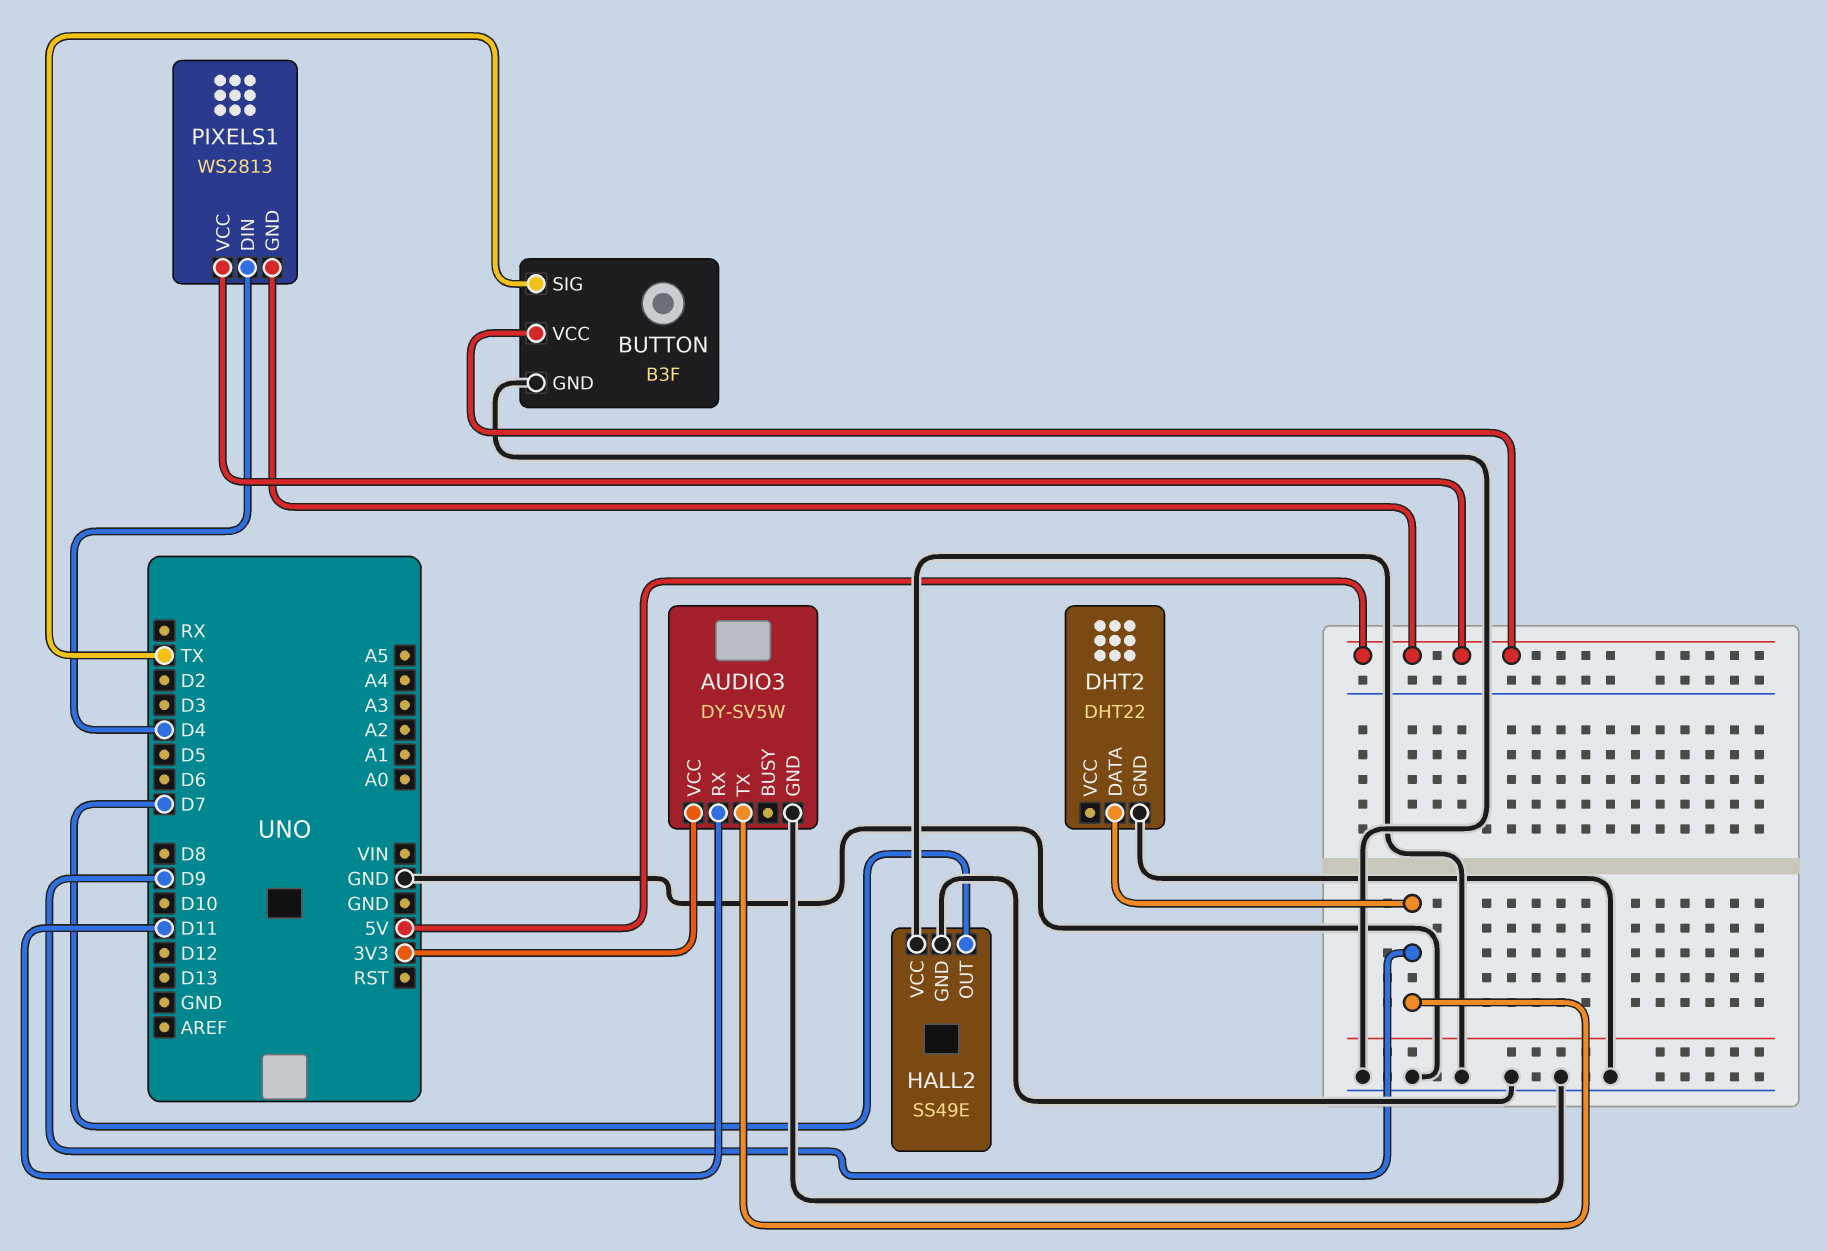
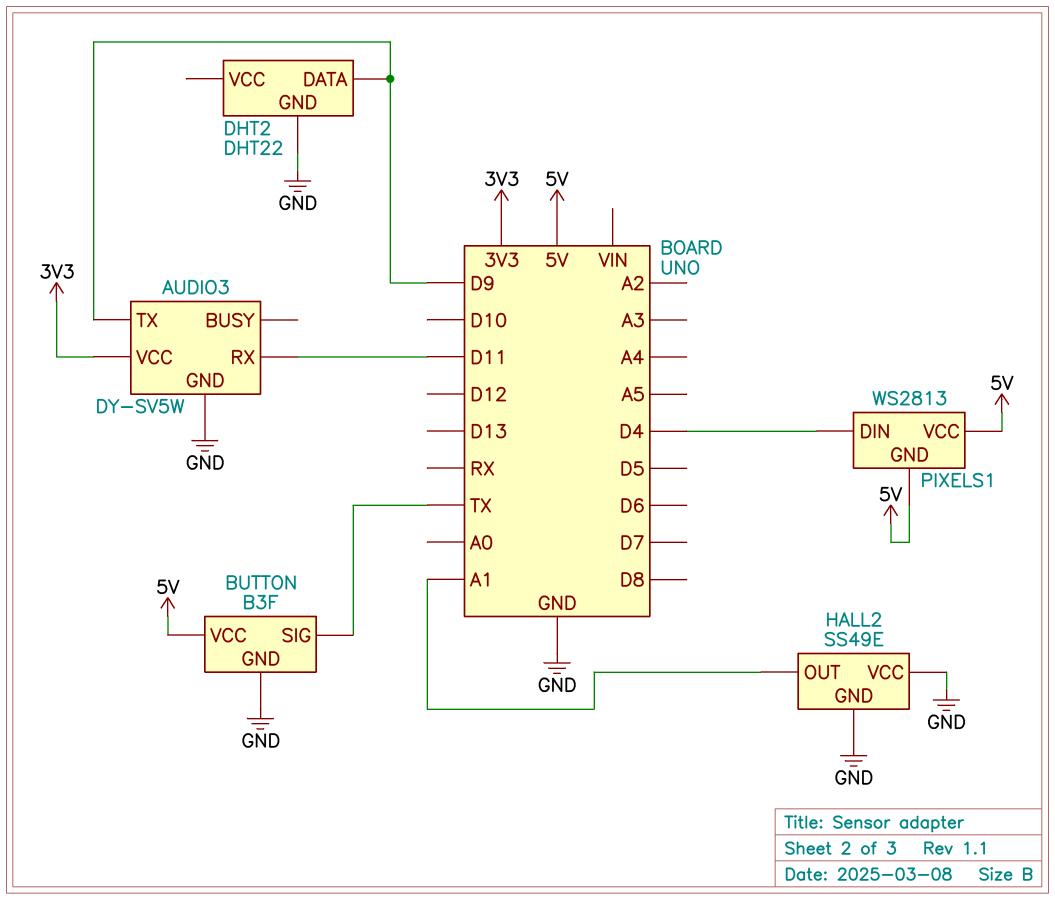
HALL2 pin OUT: D7 -> A1

